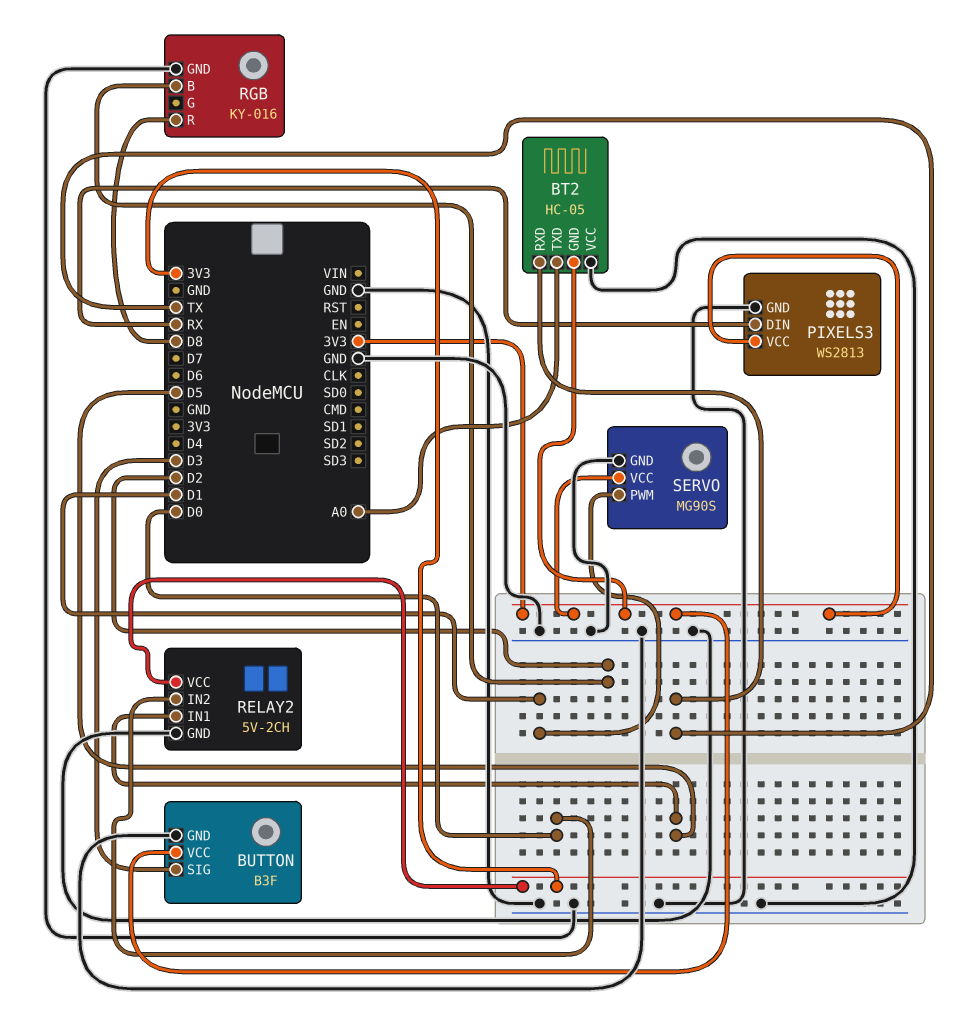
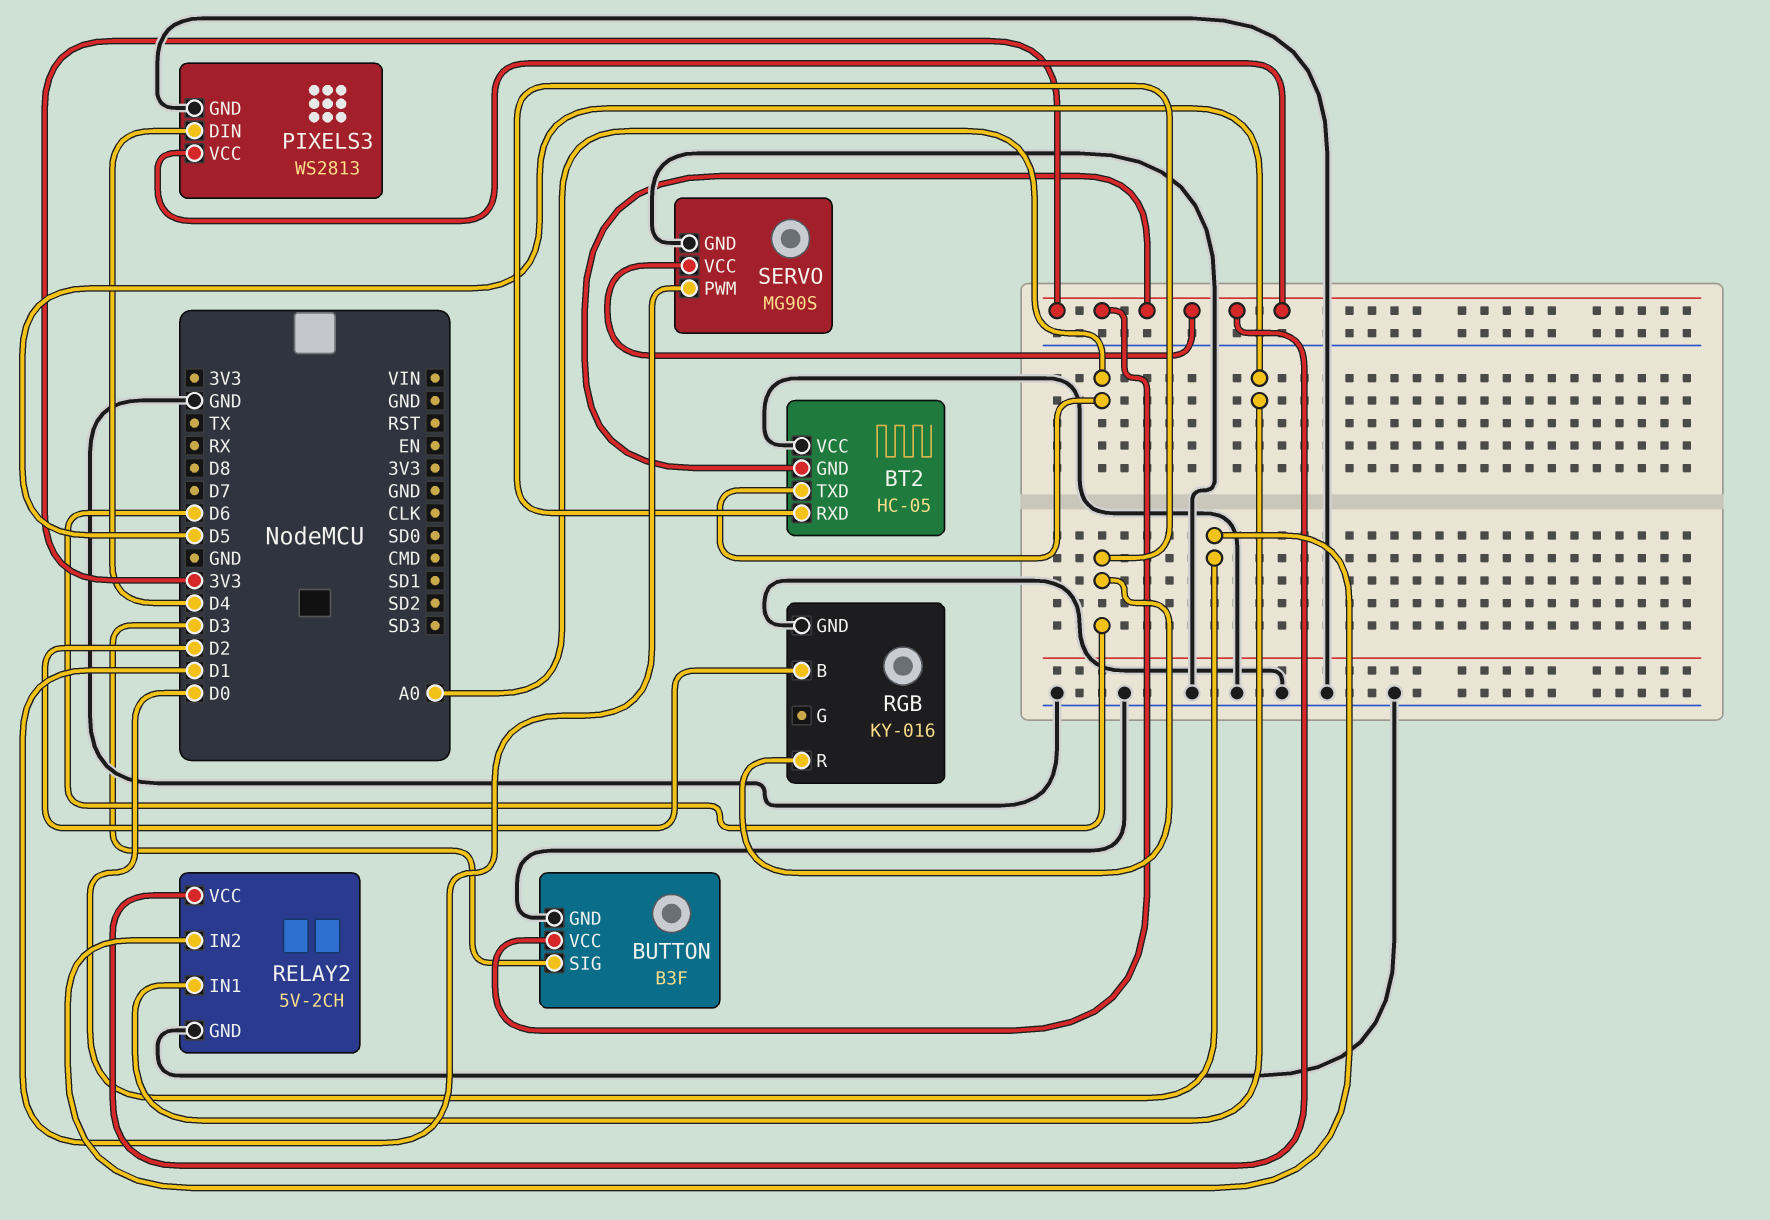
BT2 pin RXD: TX -> D6
PIXELS3 pin DIN: RX -> D4
RGB pin R: D8 -> D6

